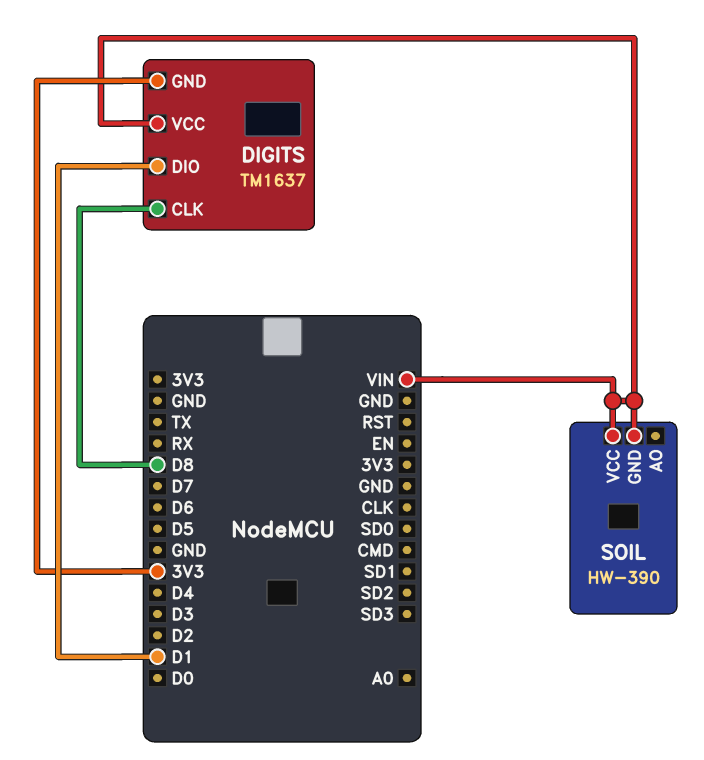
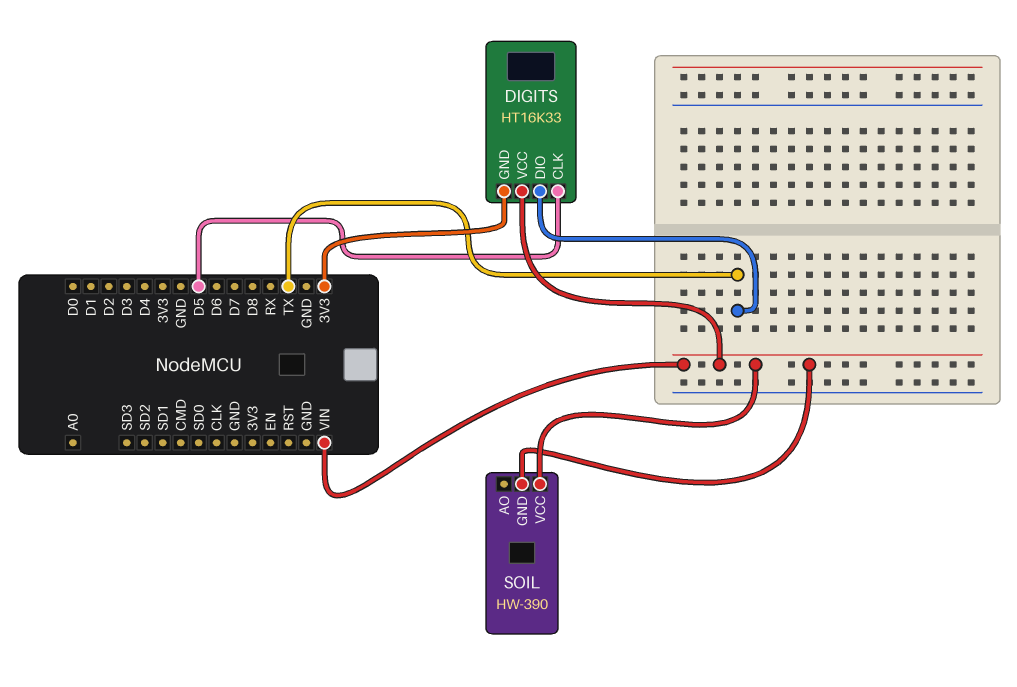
DIGITS: TM1637 -> HT16K33
DIGITS pin CLK: D8 -> D5
DIGITS pin DIO: D1 -> TX

